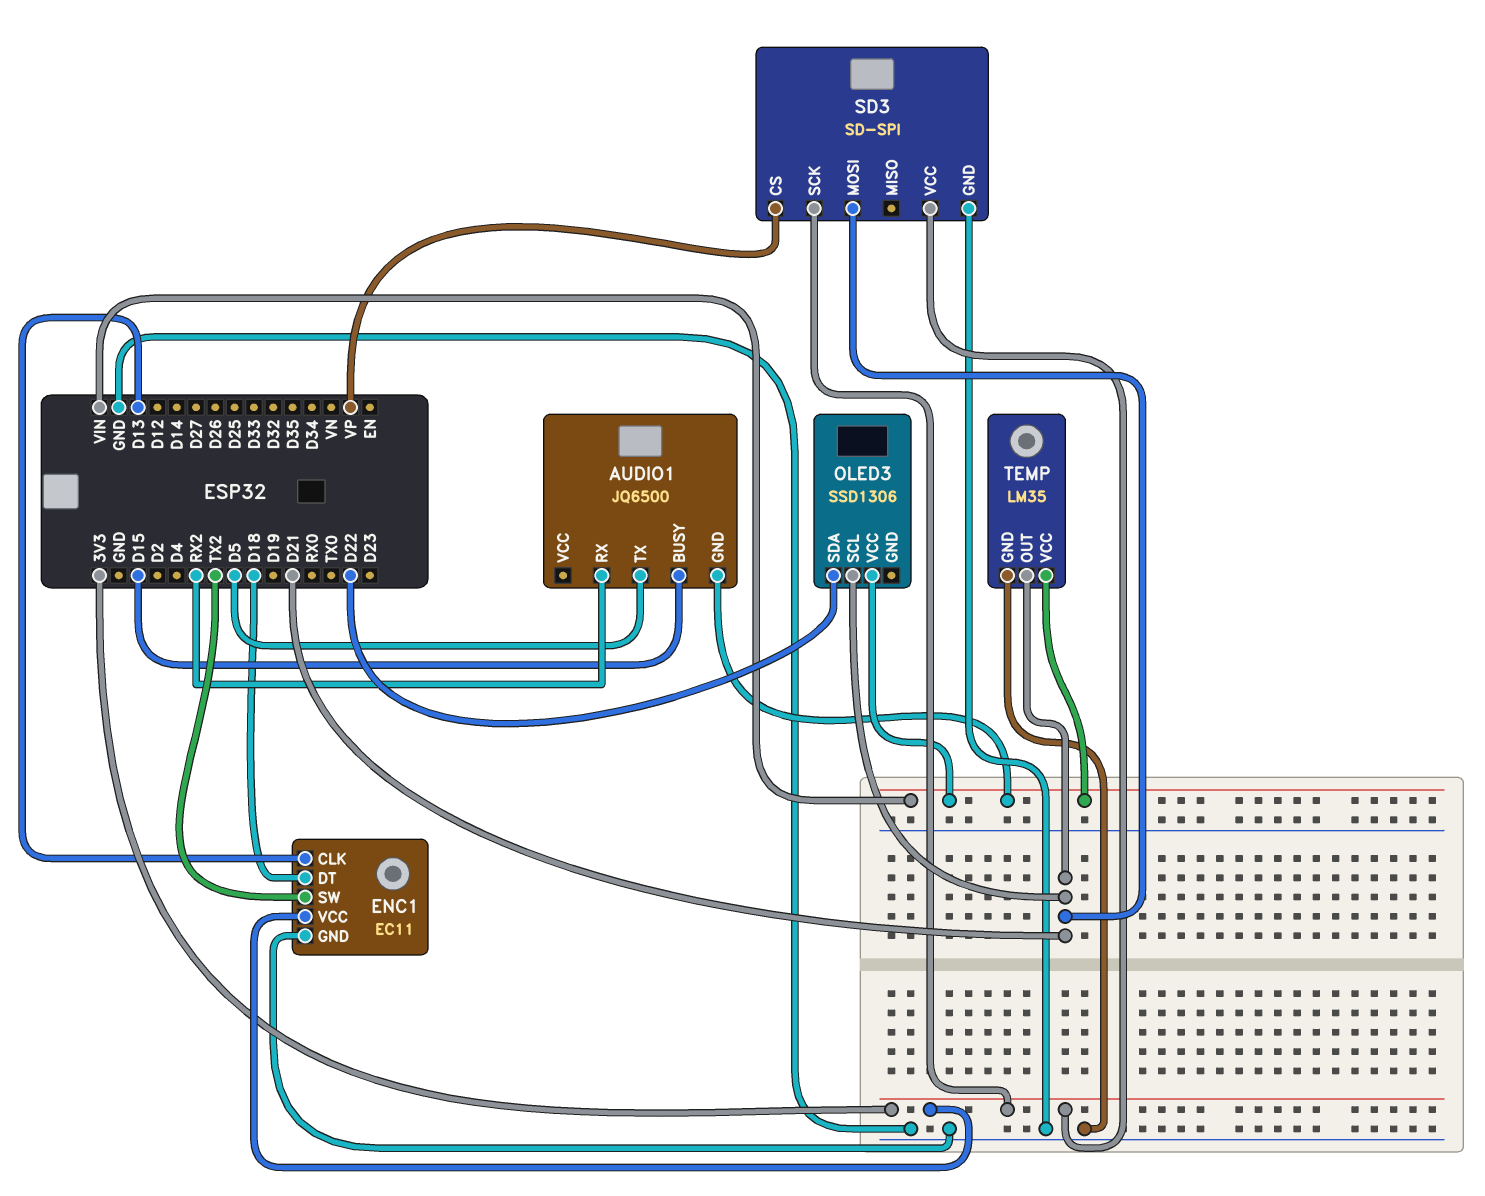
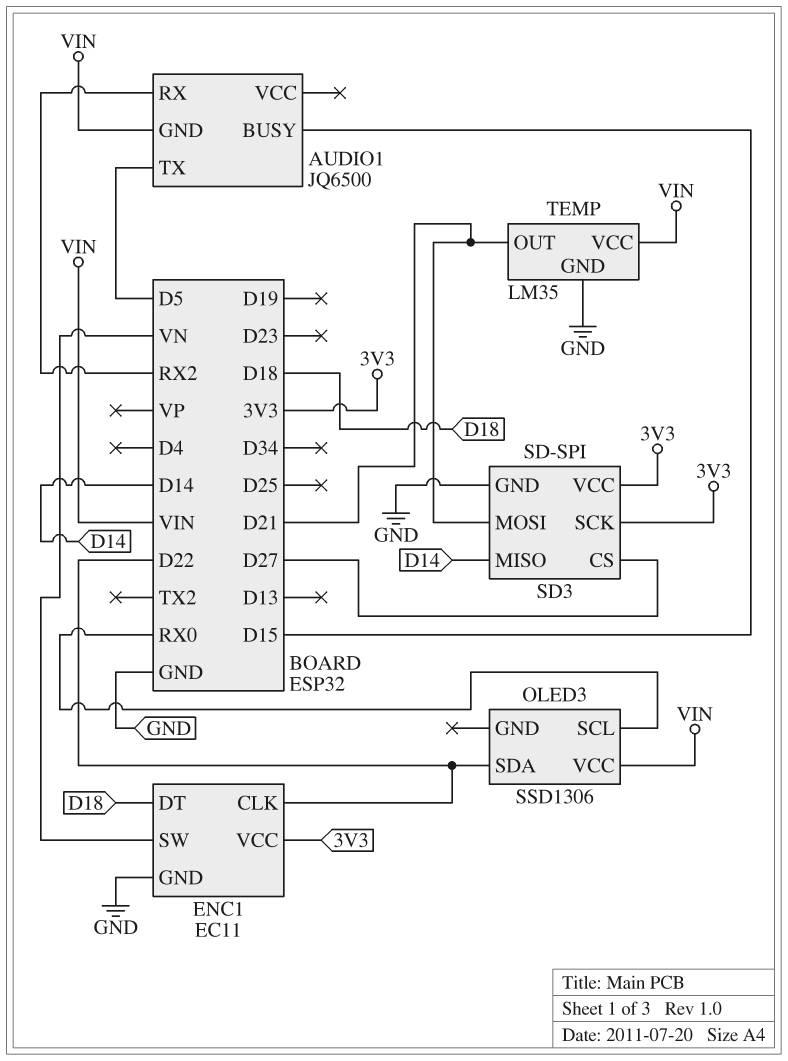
ENC1 pin CLK: D13 -> D22
ENC1 pin SW: TX2 -> VN
OLED3 pin SCL: D21 -> RX0
SD3 pin CS: VP -> D27
SD3 pin MISO: none -> D14

